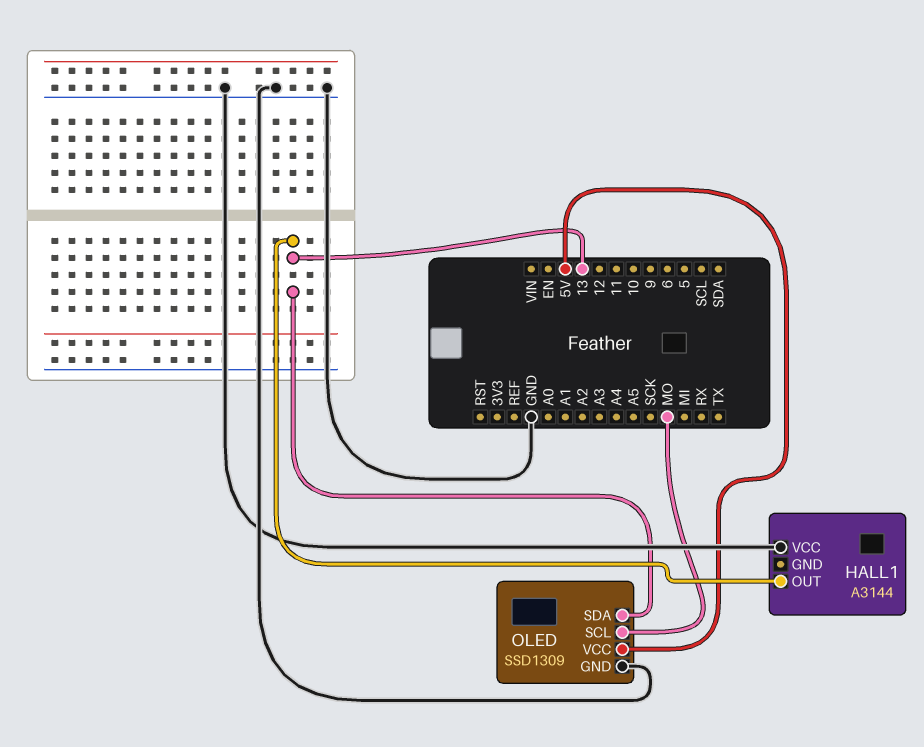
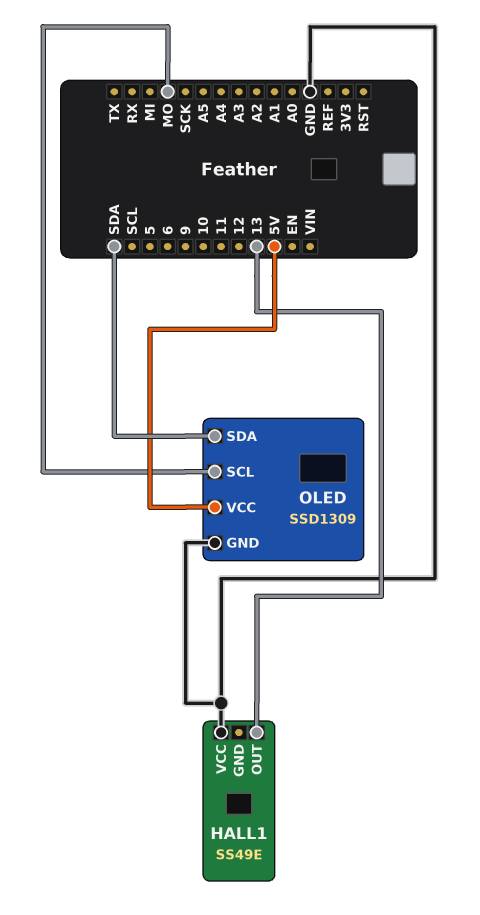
HALL1: A3144 -> SS49E
OLED pin SDA: 13 -> SDA

